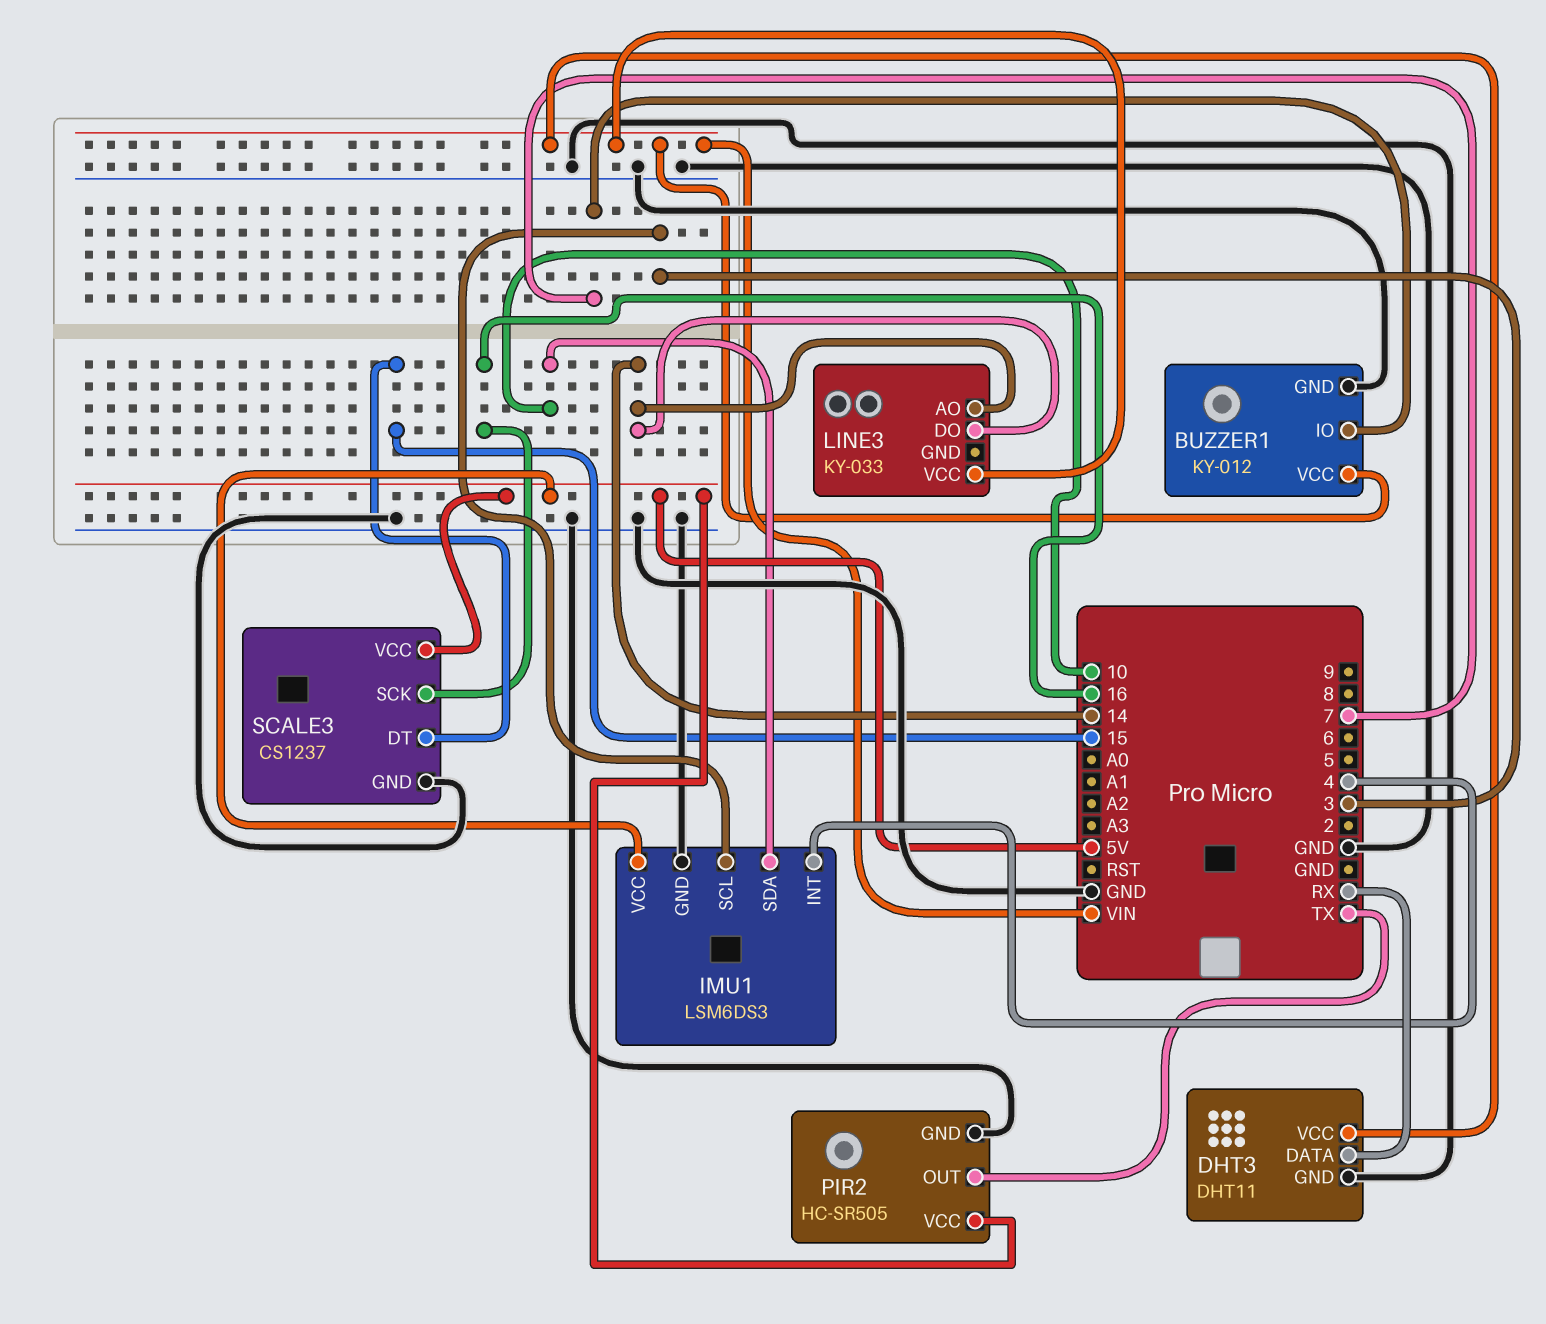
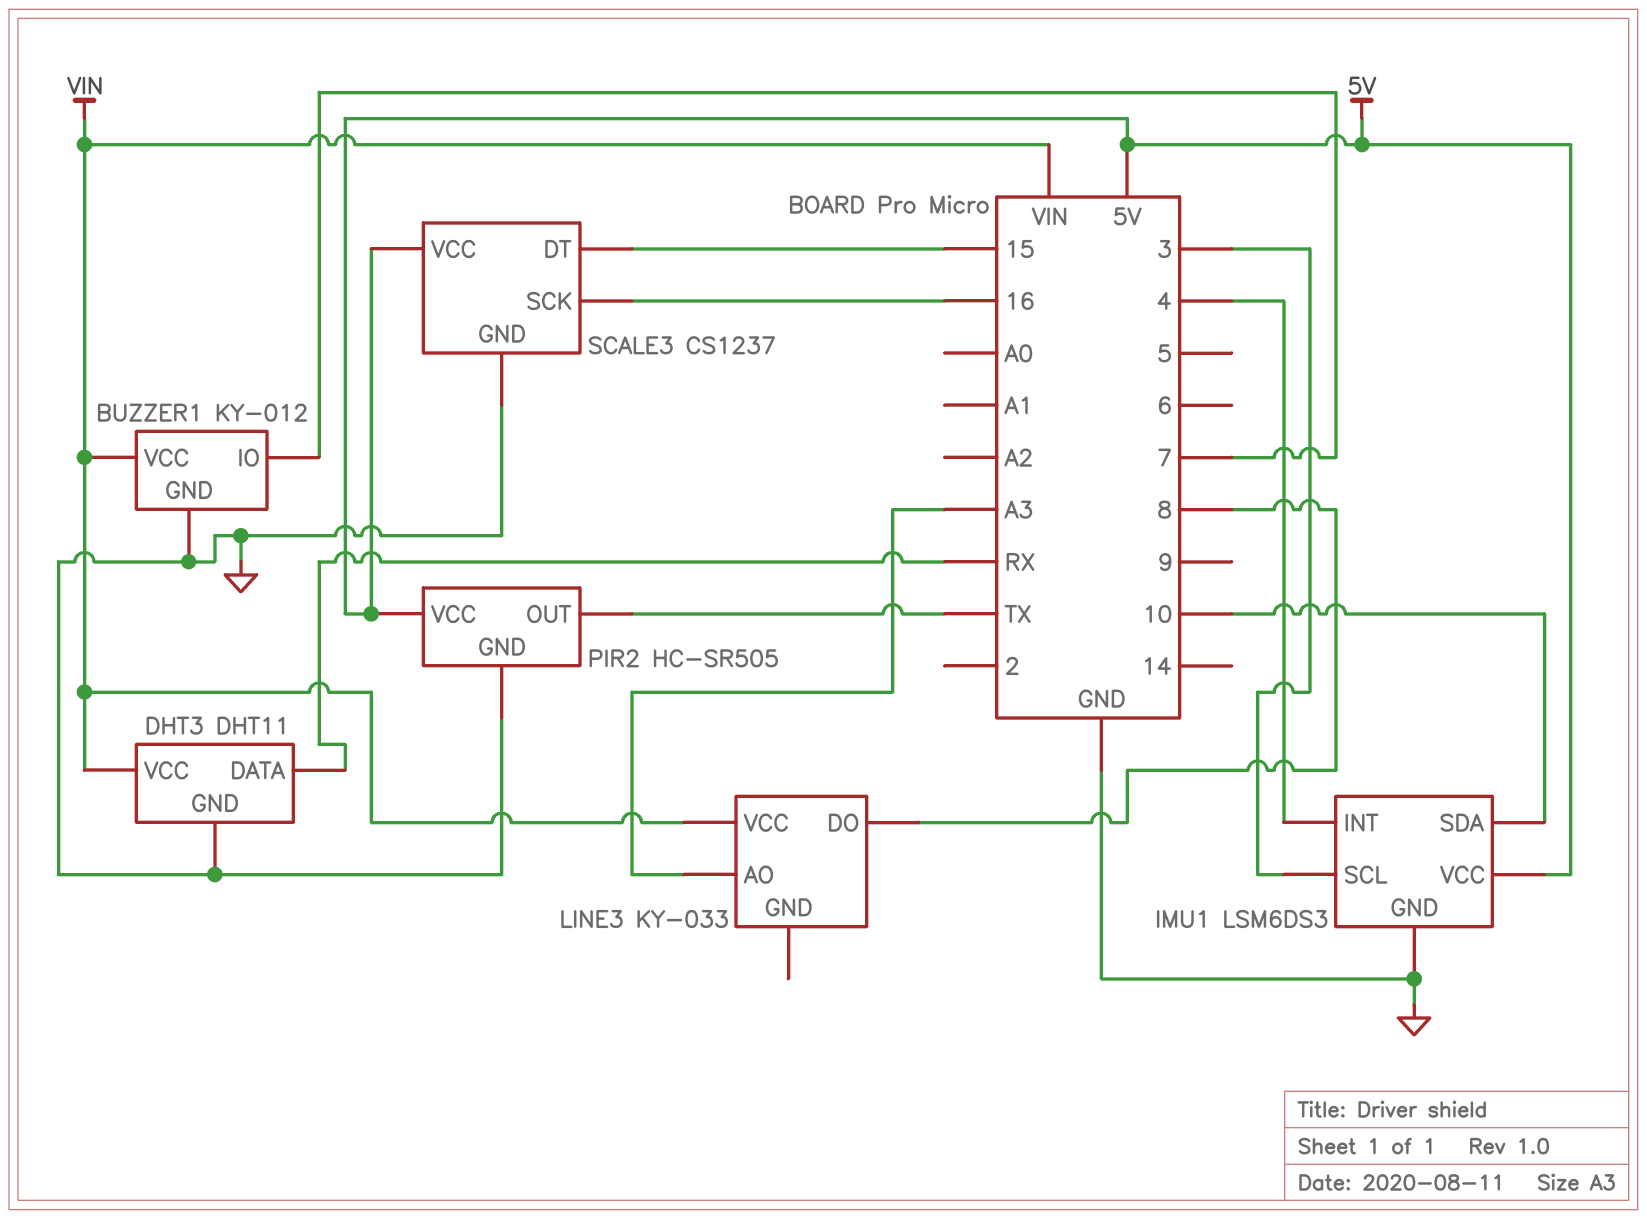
LINE3 pin AO: 14 -> A3
LINE3 pin DO: 14 -> 8

